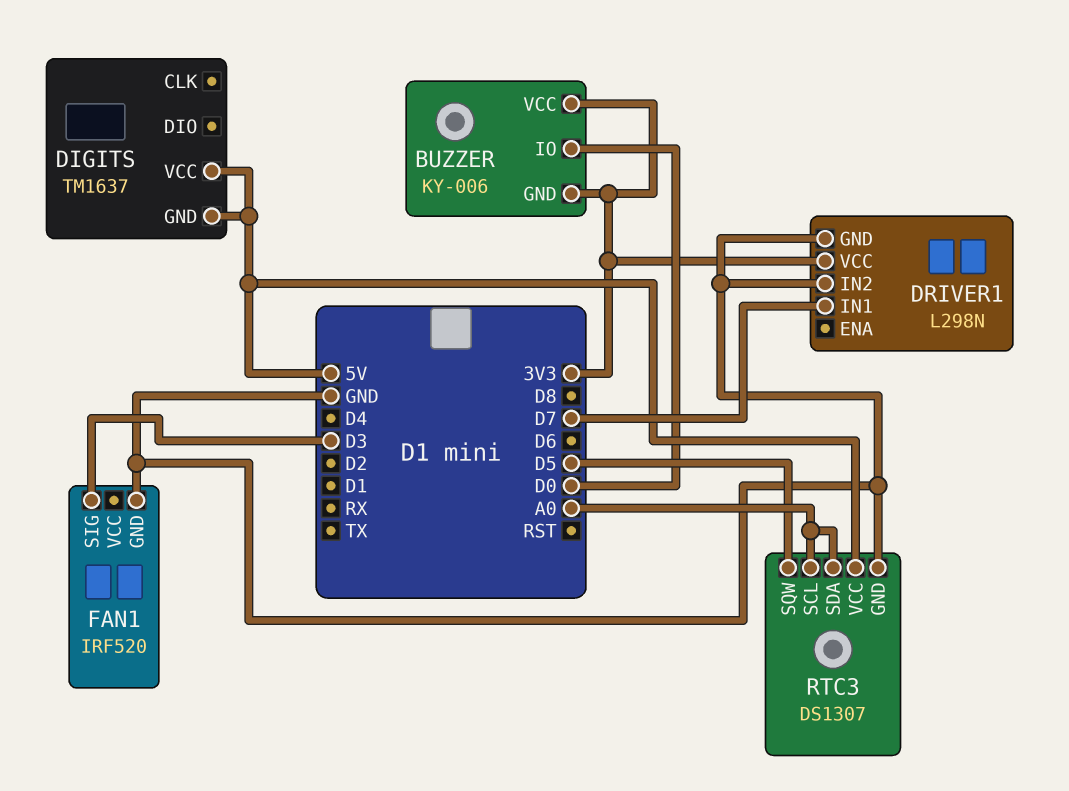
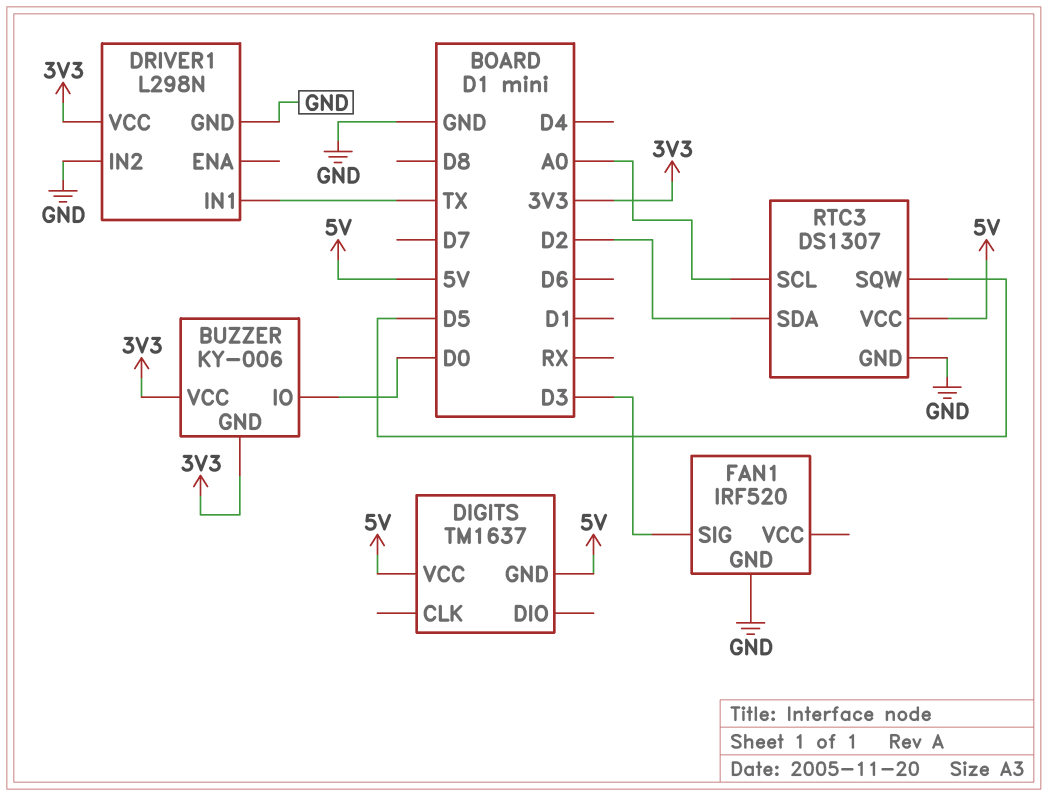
DRIVER1 pin IN1: D7 -> TX
RTC3 pin SDA: A0 -> D2

